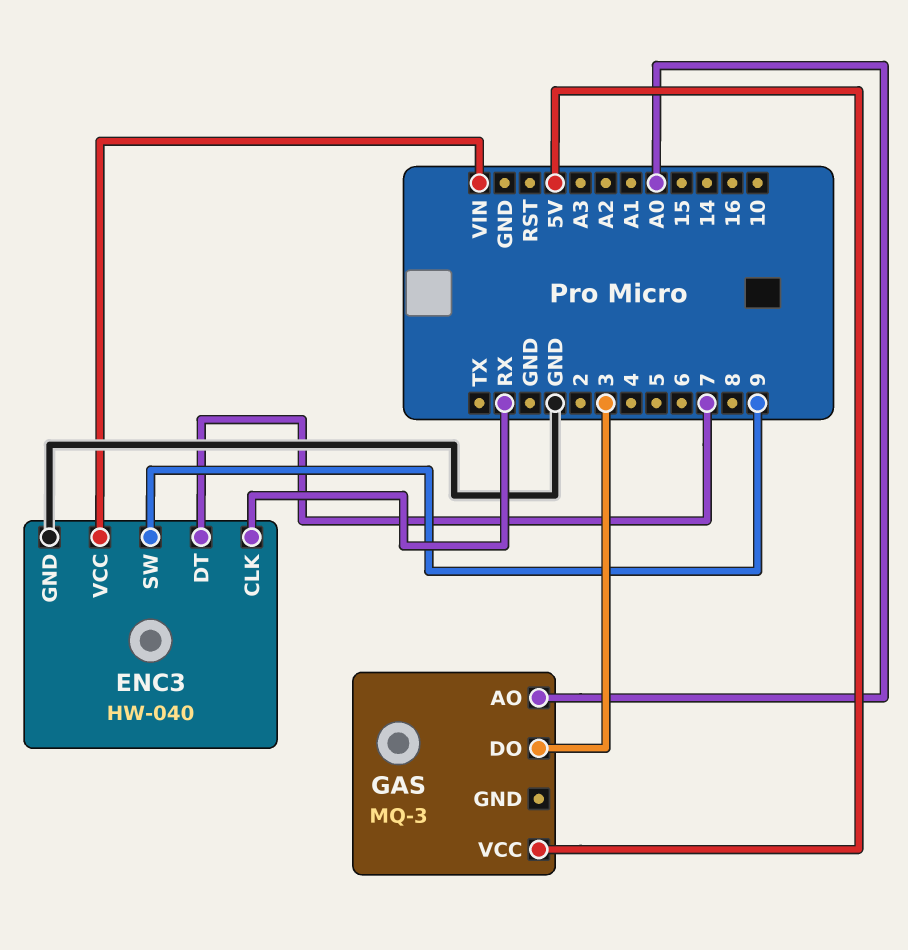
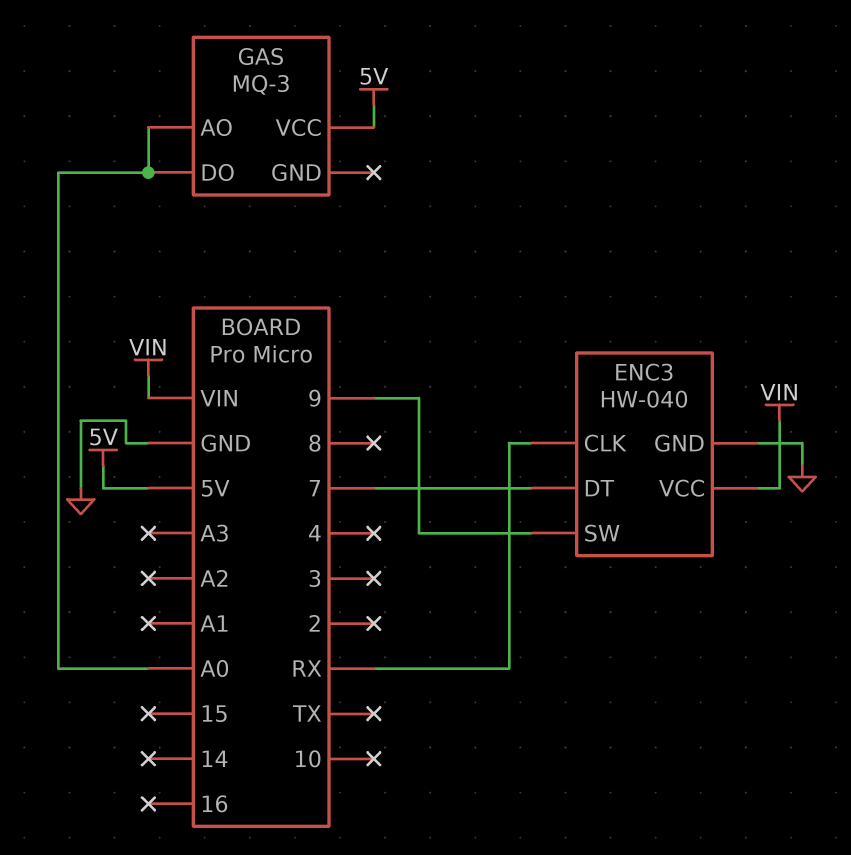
GAS pin DO: 3 -> A0

